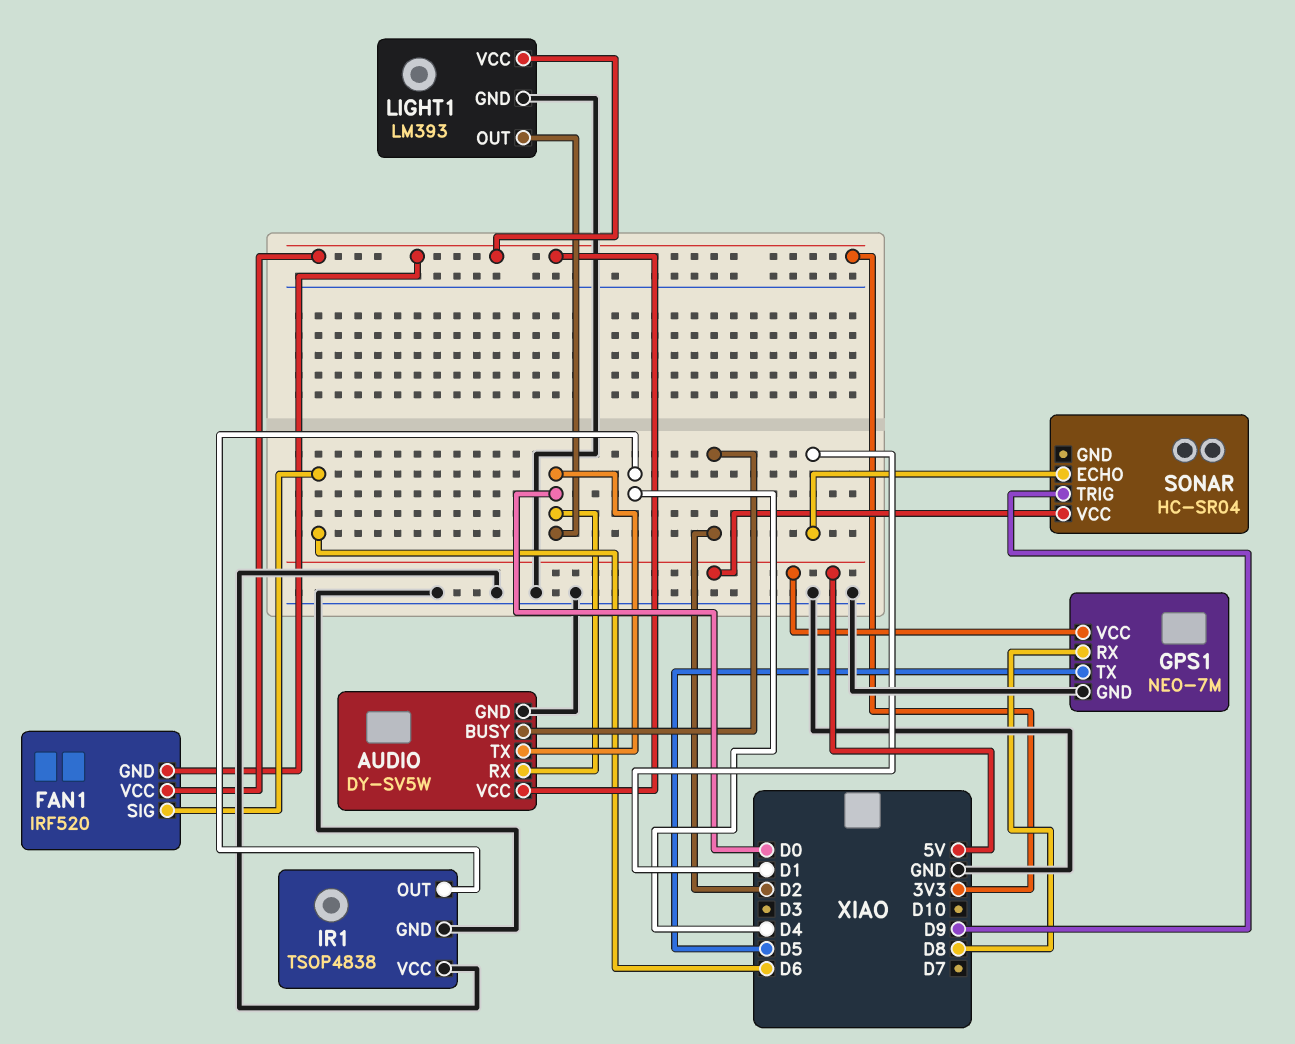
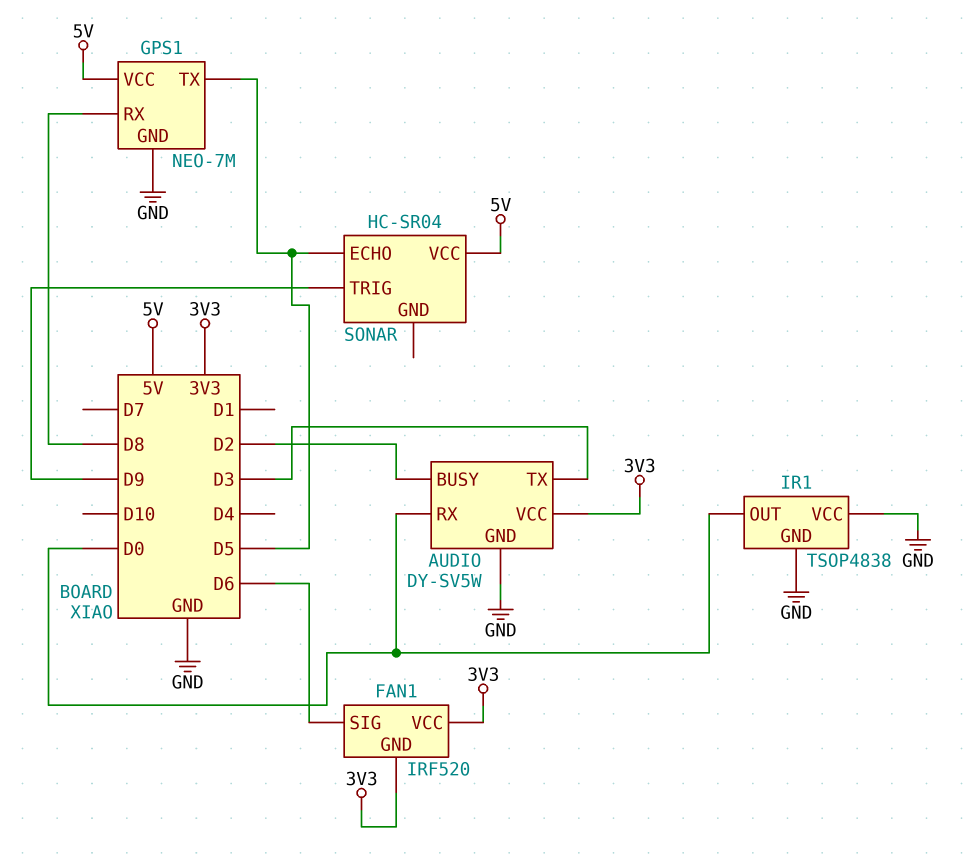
AUDIO pin TX: D0 -> D3
IR1 pin OUT: D4 -> D0
LIGHT1: LM393 -> none
LIGHT1 pin GND: GND -> none
LIGHT1 pin OUT: D0 -> none
LIGHT1 pin VCC: 3V3 -> none
SONAR pin ECHO: D1 -> D5

